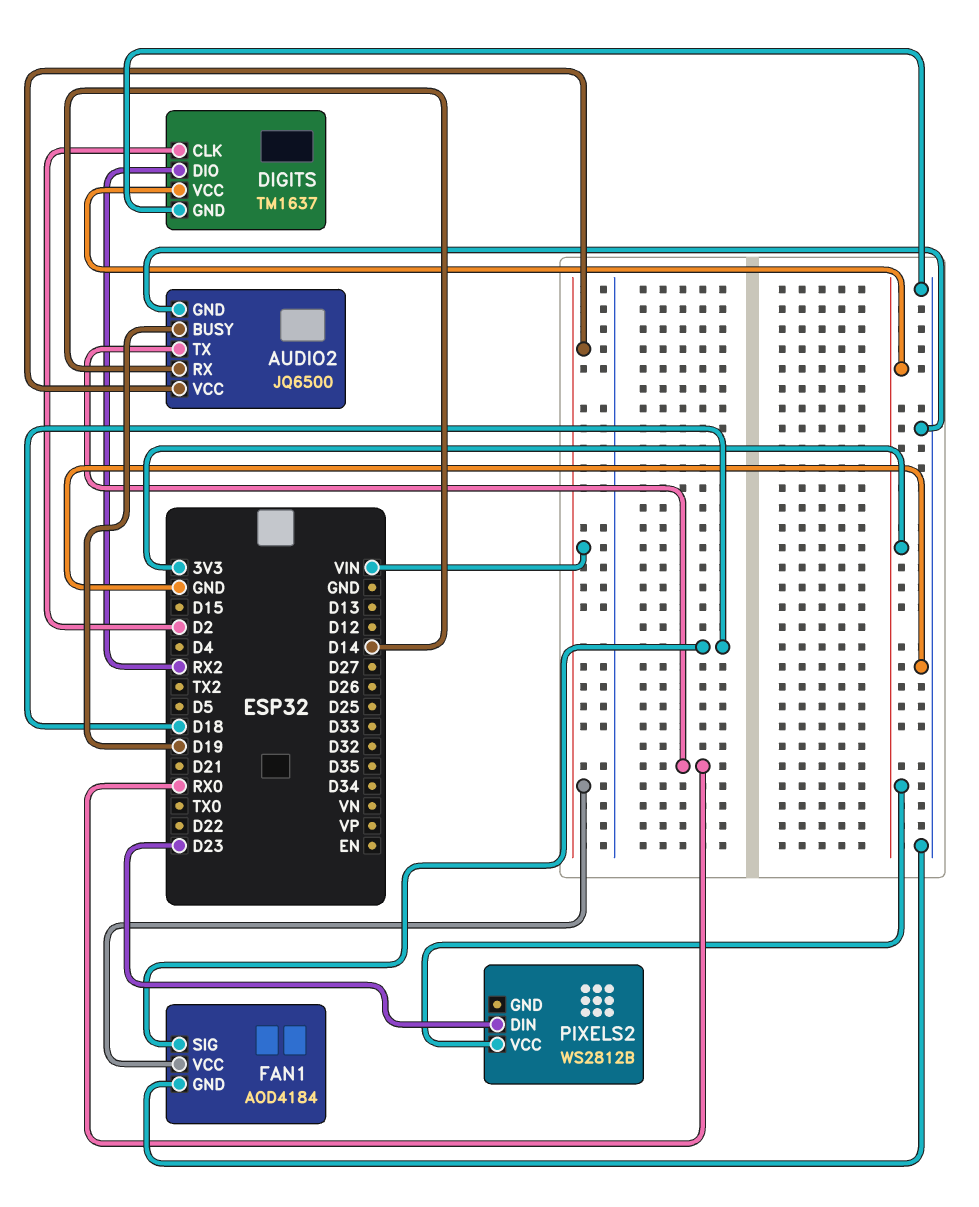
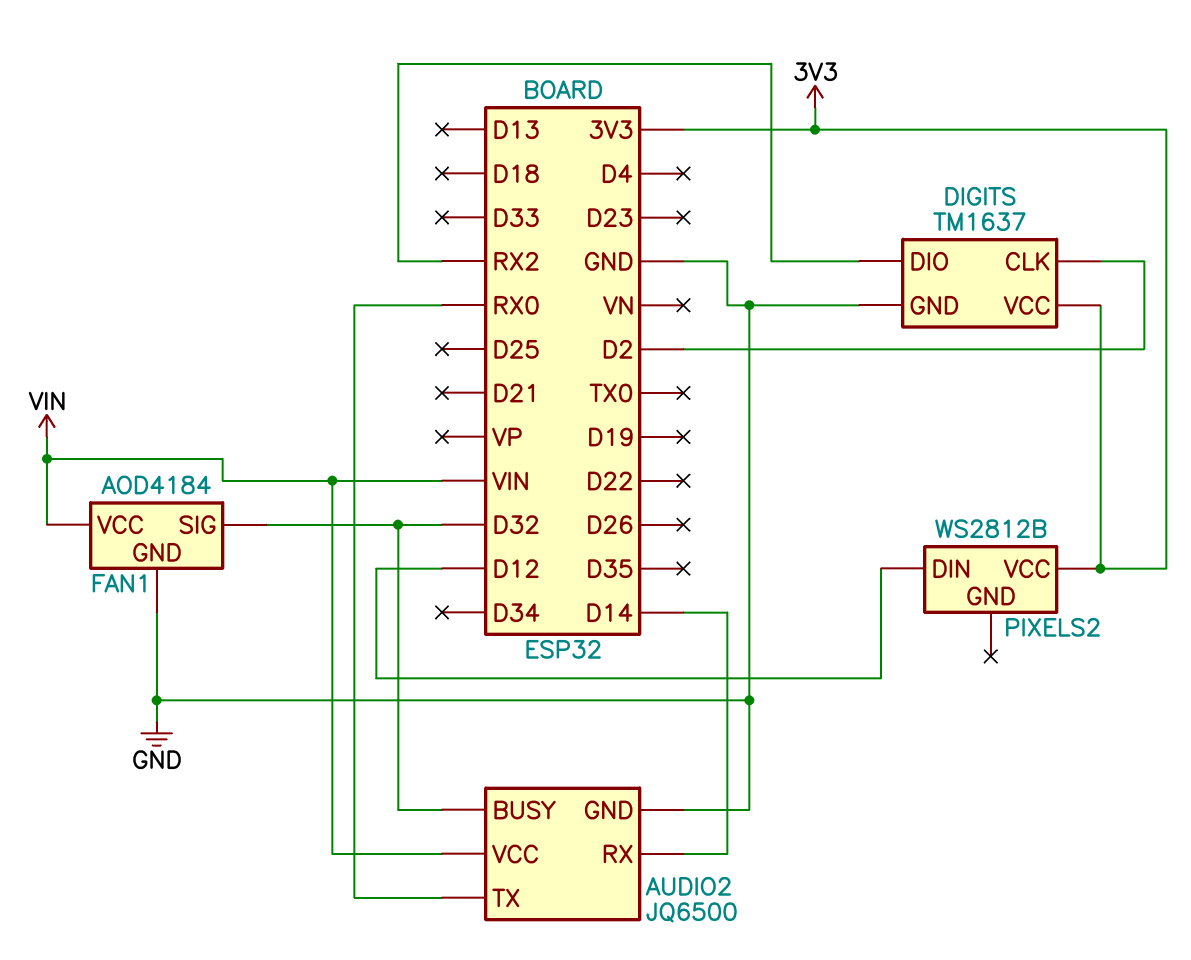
AUDIO2 pin BUSY: D19 -> D32
FAN1 pin SIG: D18 -> D32
PIXELS2 pin DIN: D23 -> D12

